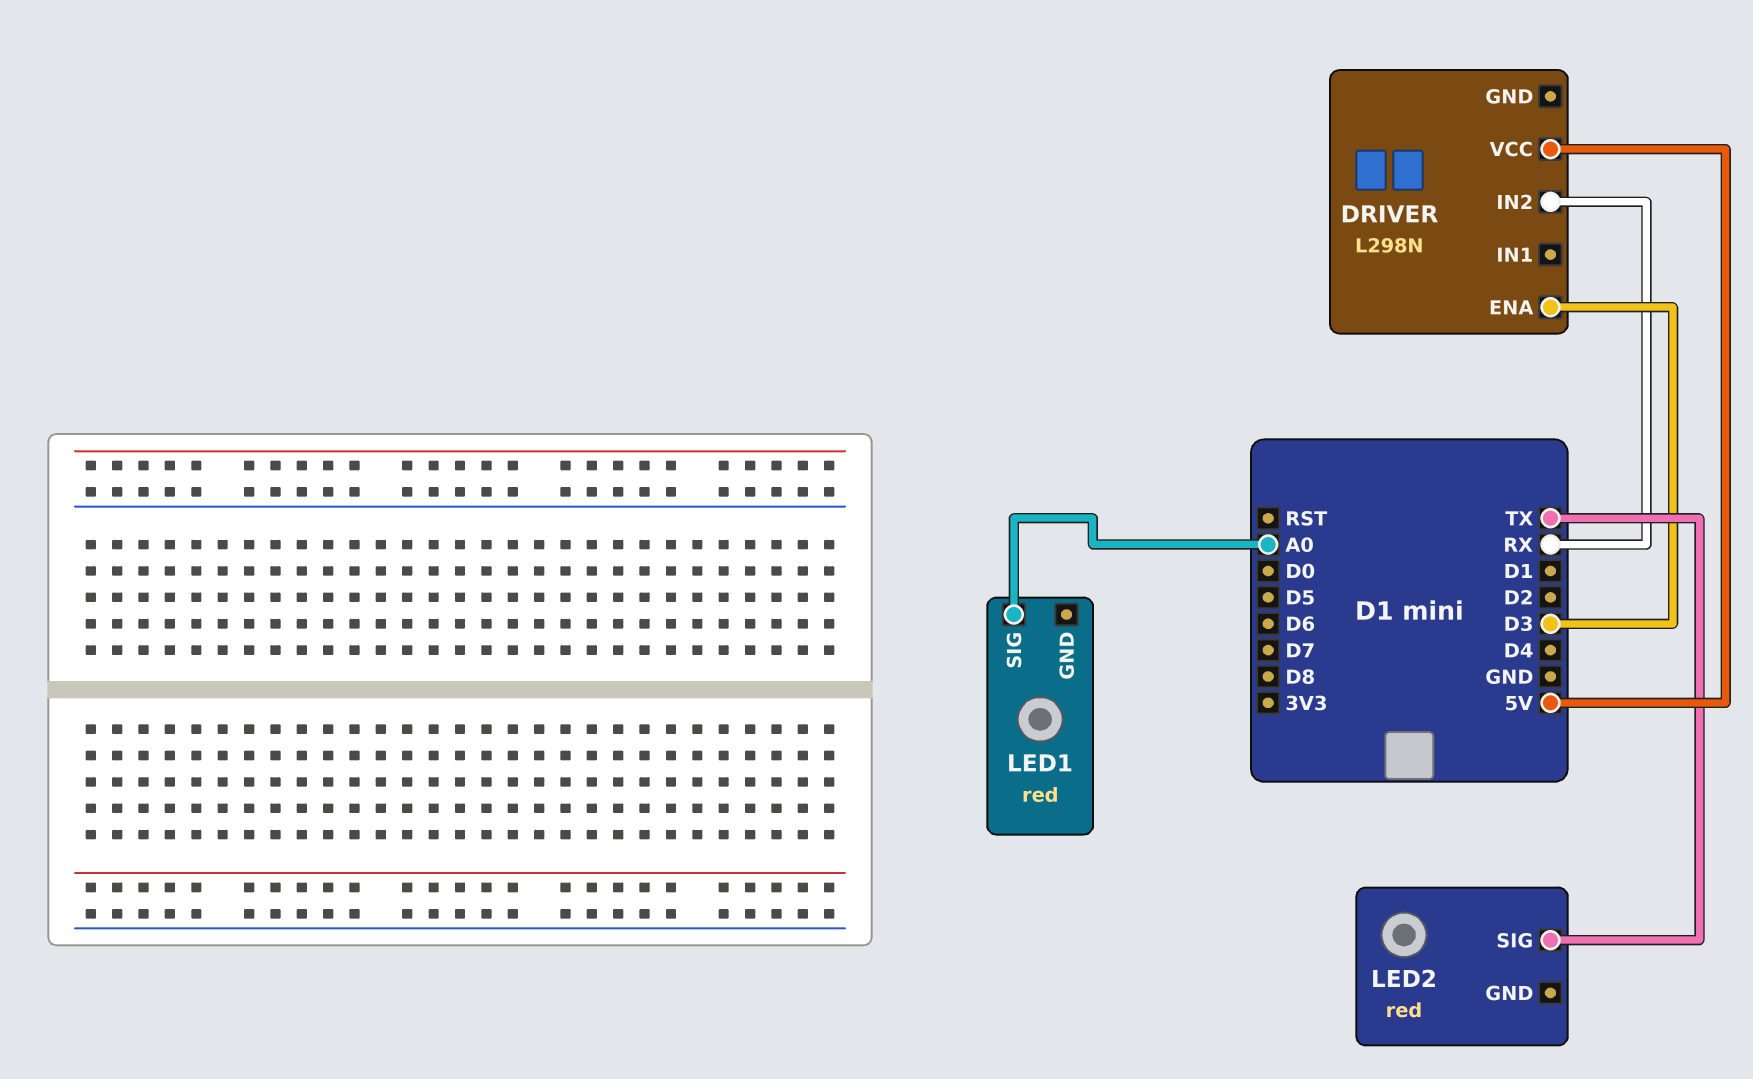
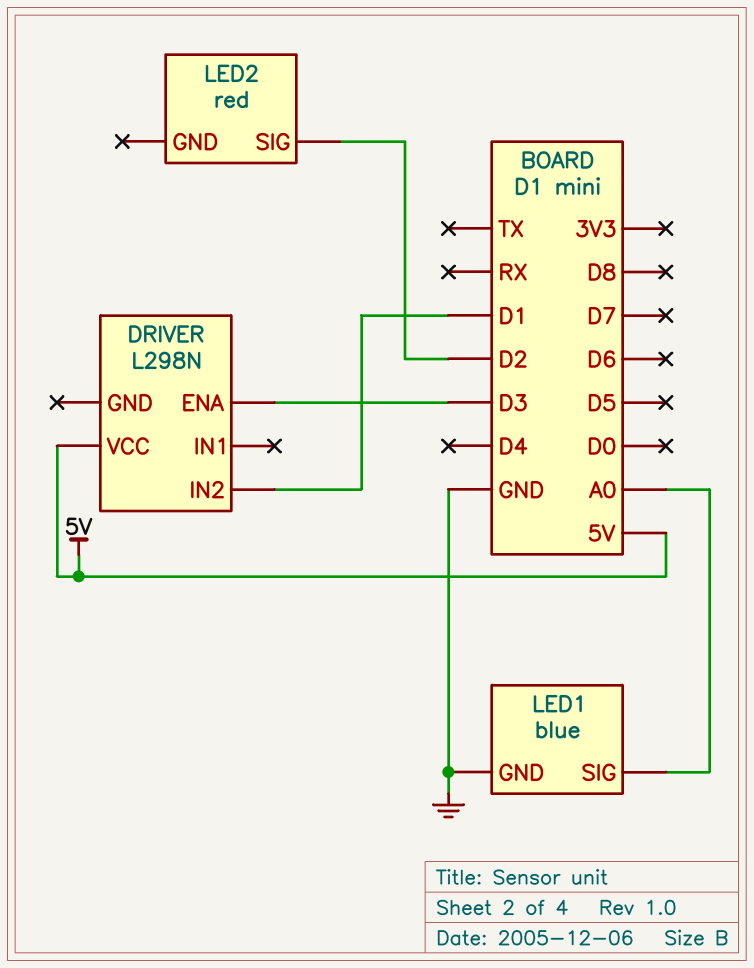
DRIVER pin IN2: RX -> D1
LED1: red -> blue
LED1 pin GND: none -> GND
LED2 pin SIG: TX -> D2

